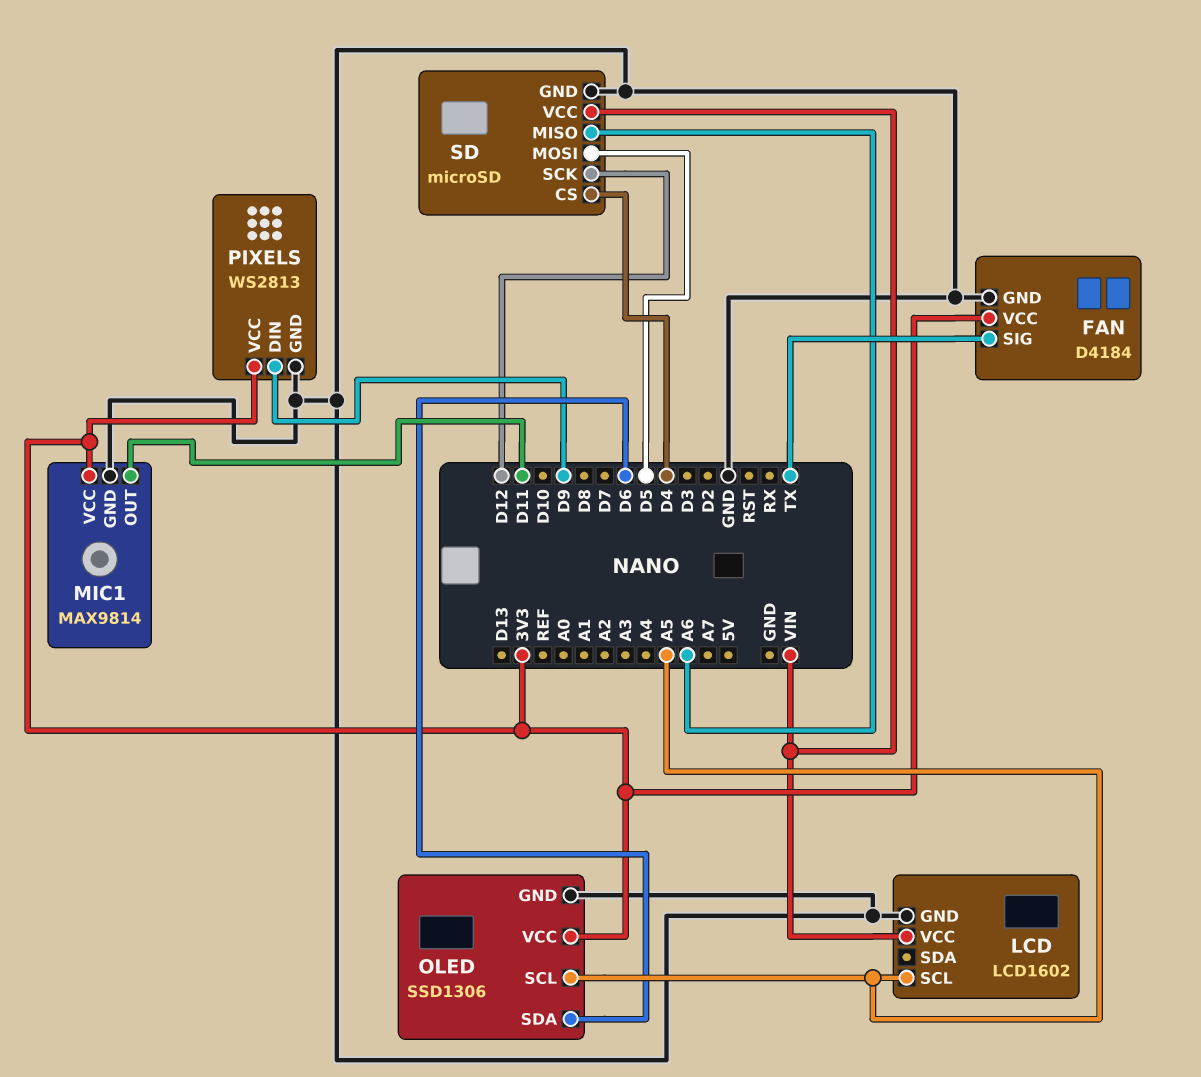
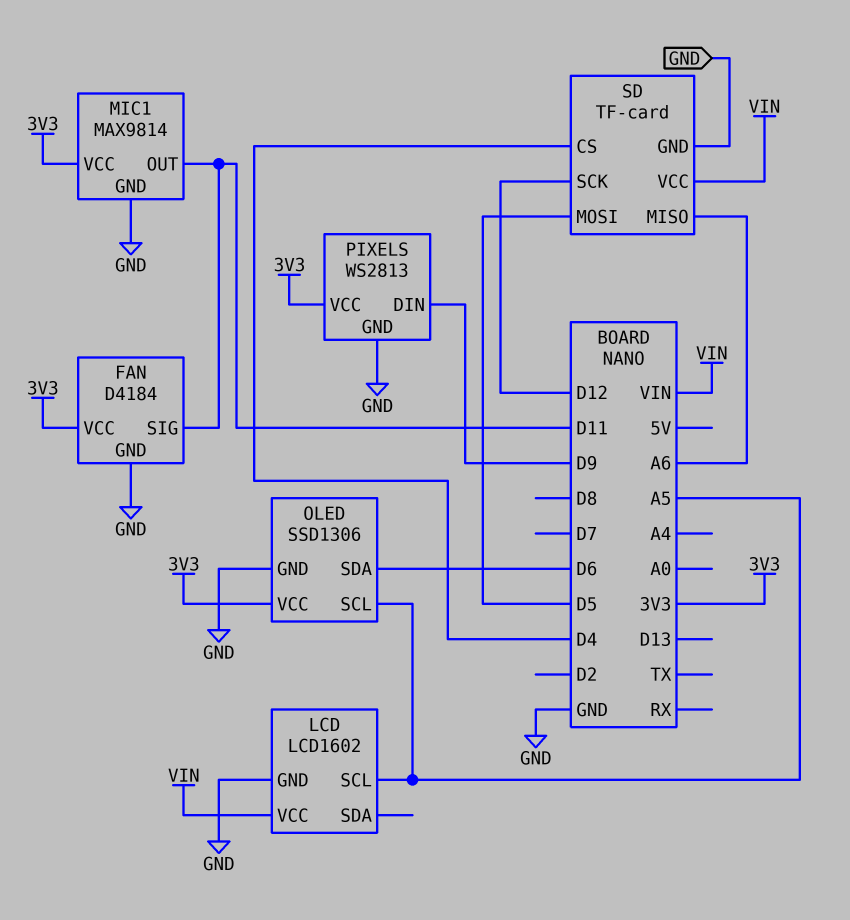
FAN pin SIG: TX -> D11
SD: microSD -> TF-card

